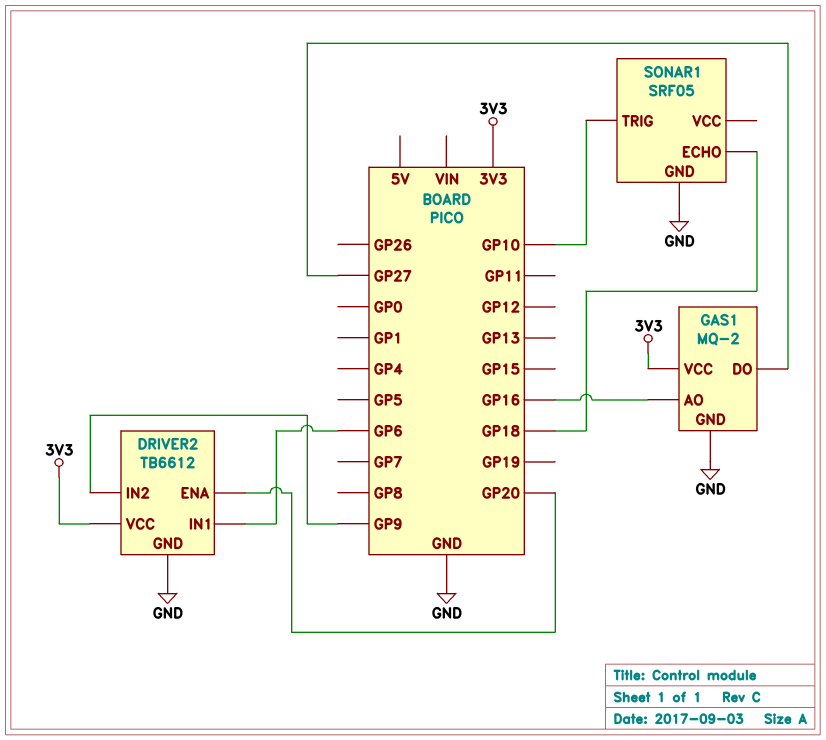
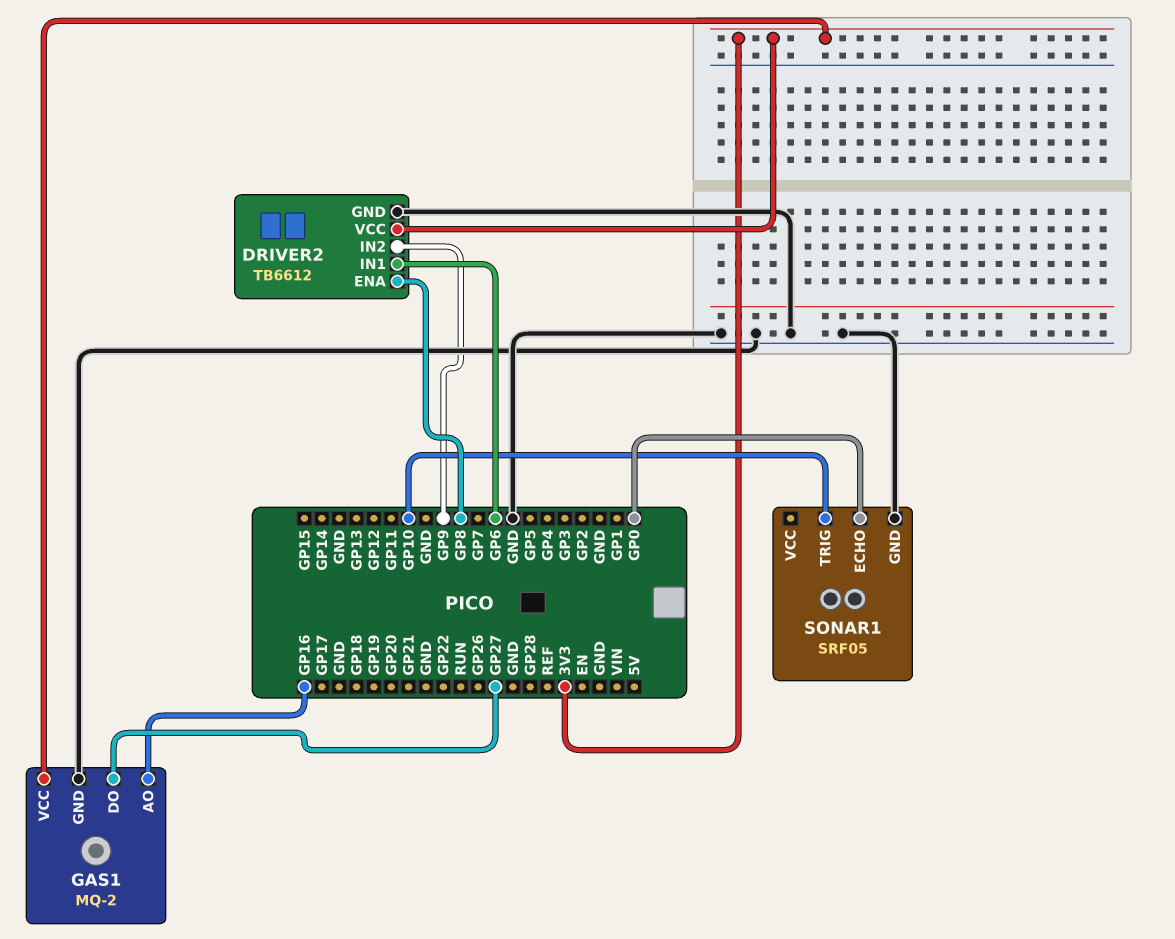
DRIVER2 pin ENA: GP20 -> GP8
SONAR1 pin ECHO: GP18 -> GP0

